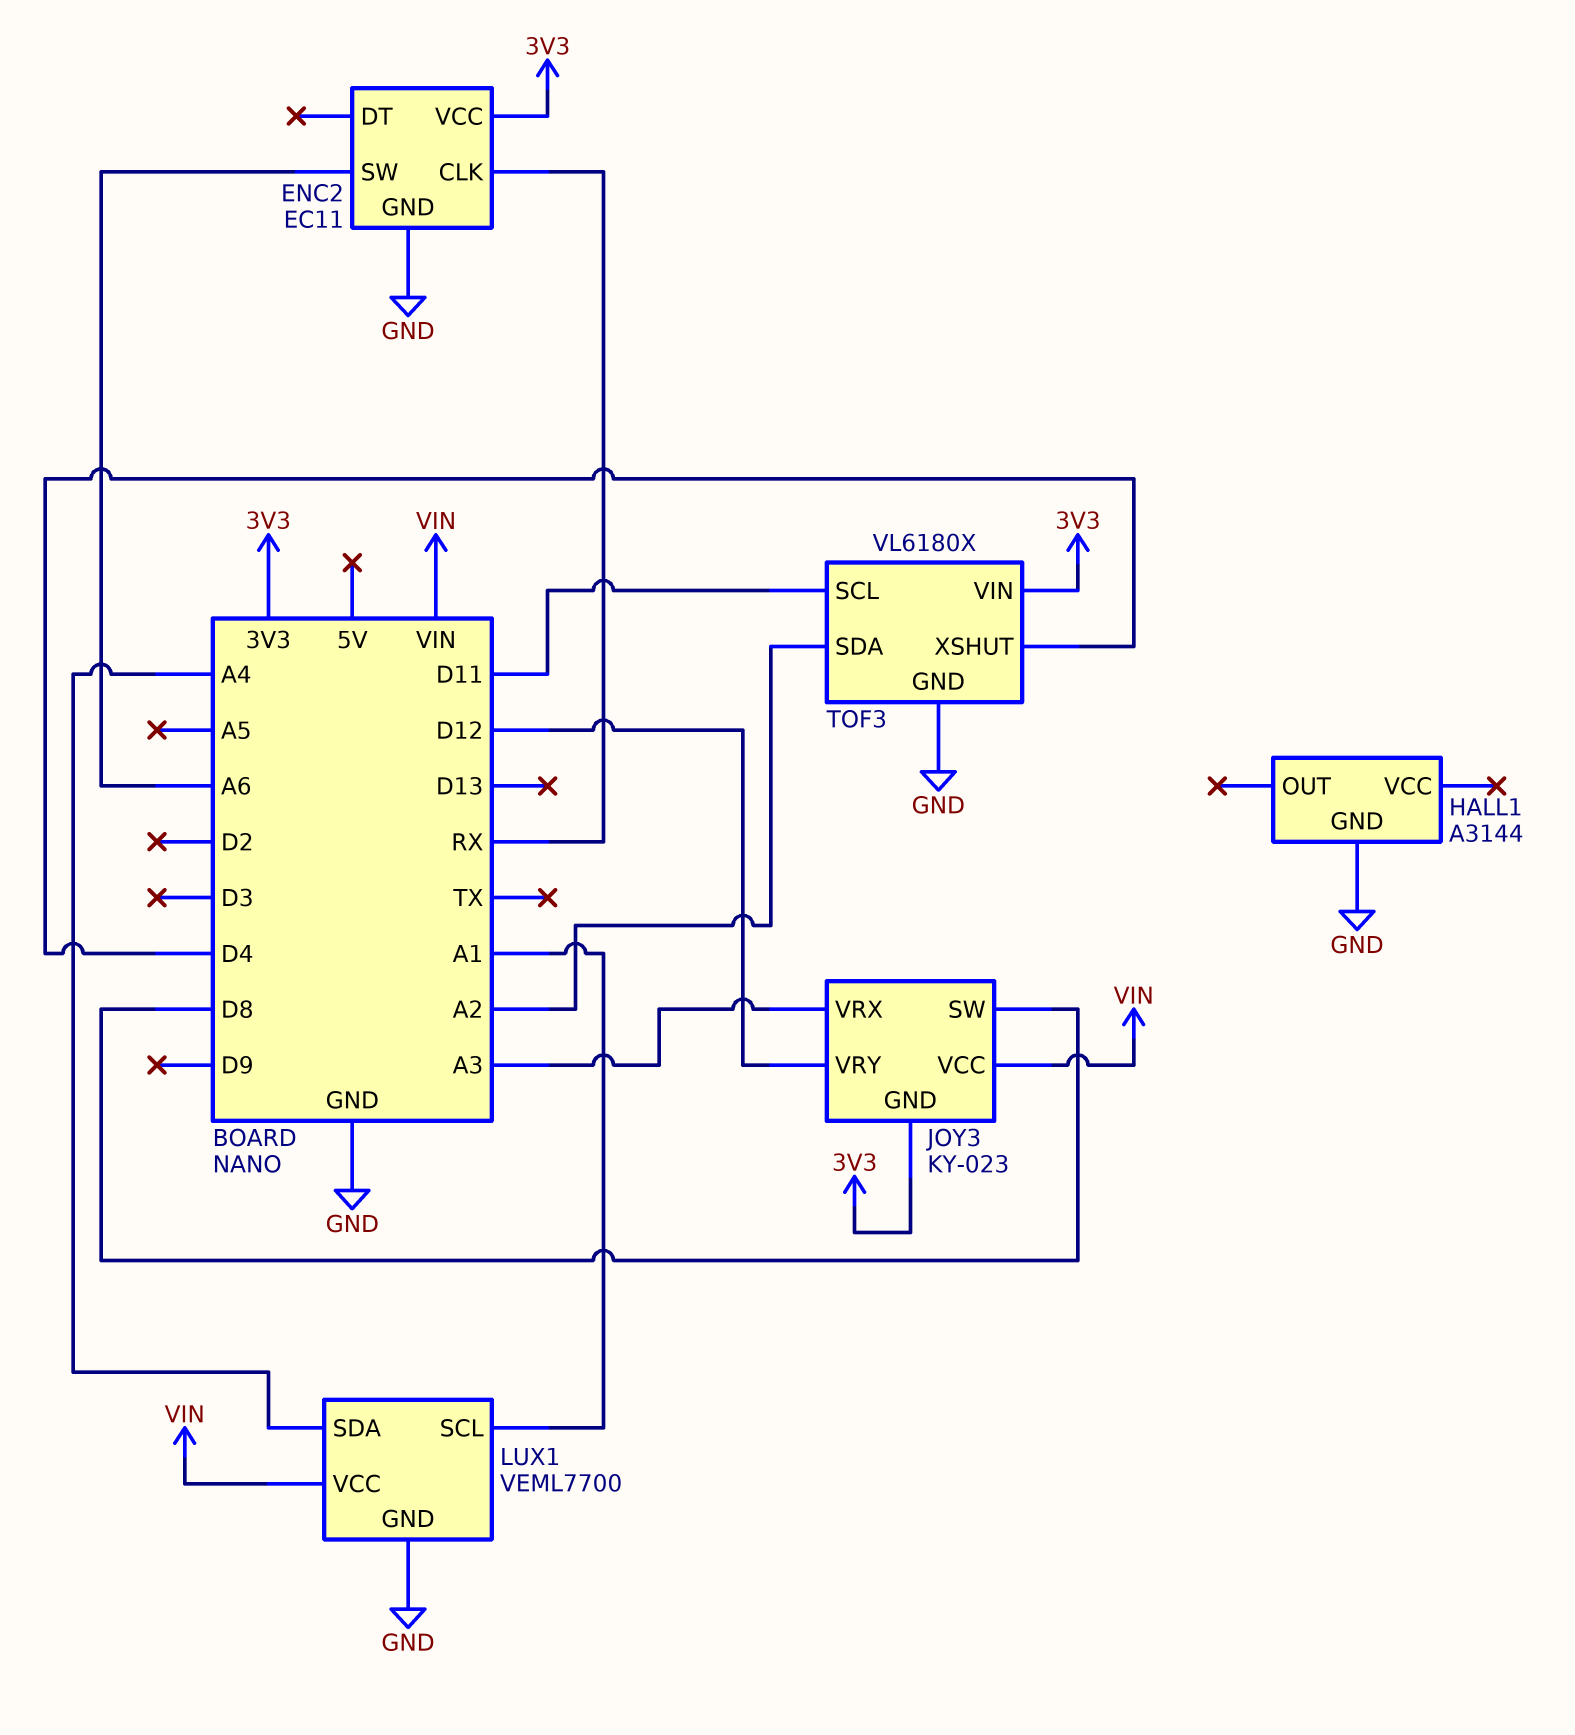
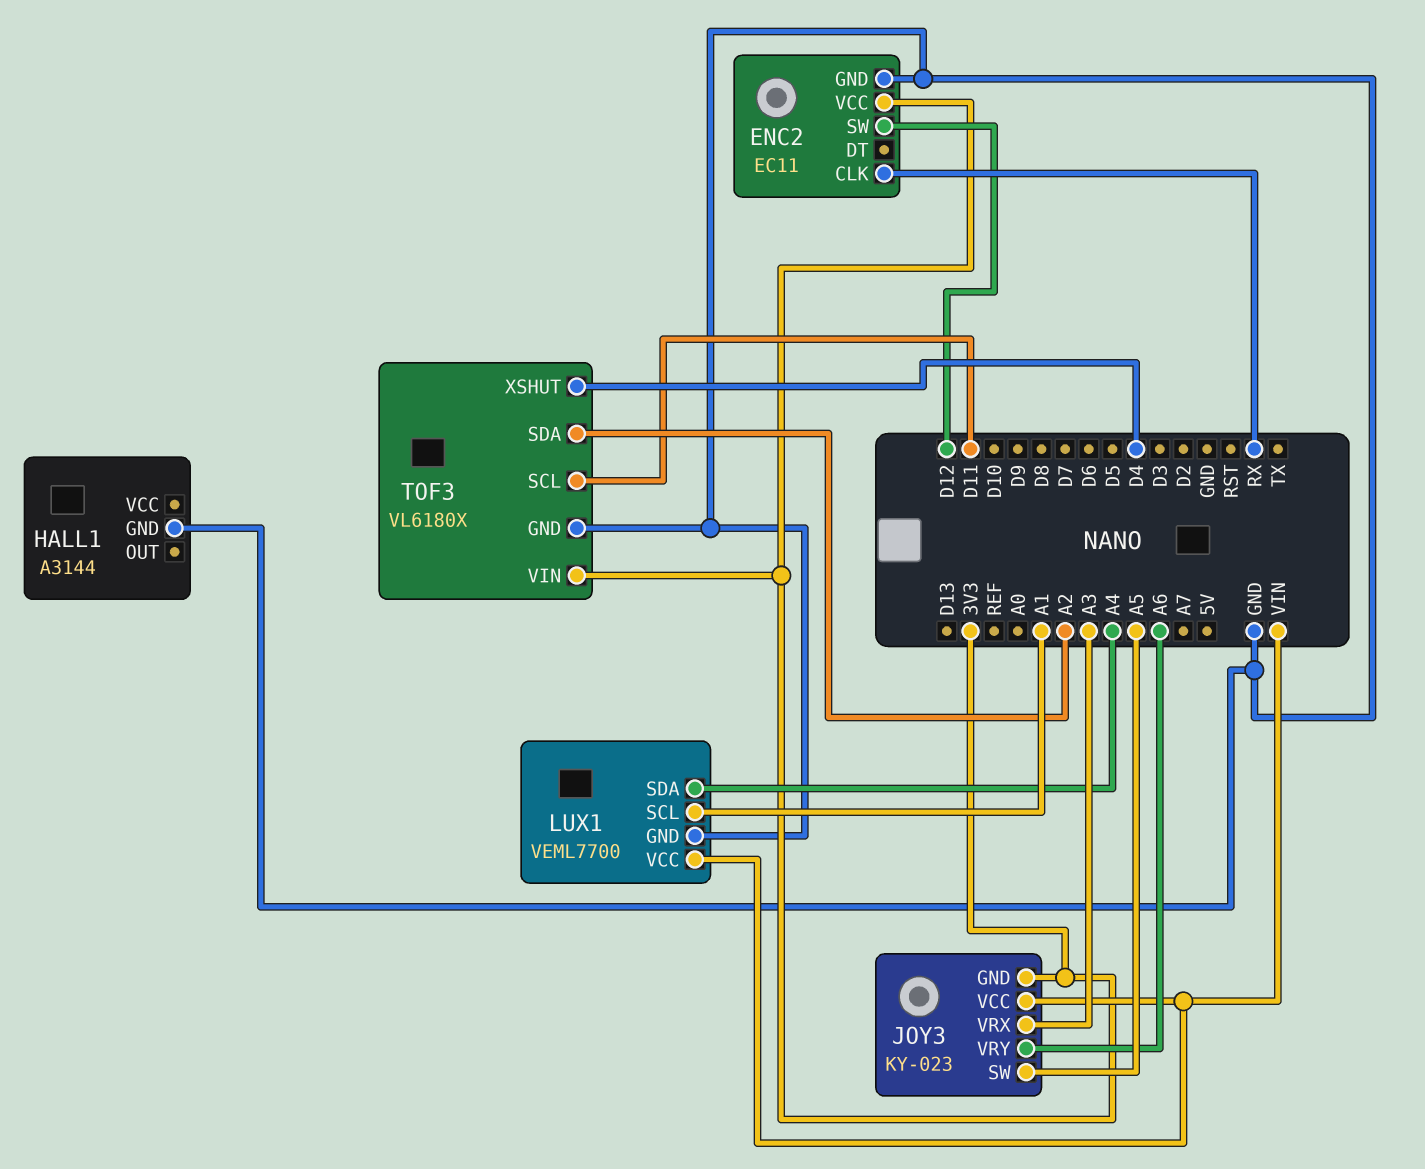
ENC2 pin SW: A6 -> D12
JOY3 pin SW: D8 -> A5
JOY3 pin VRY: D12 -> A6

